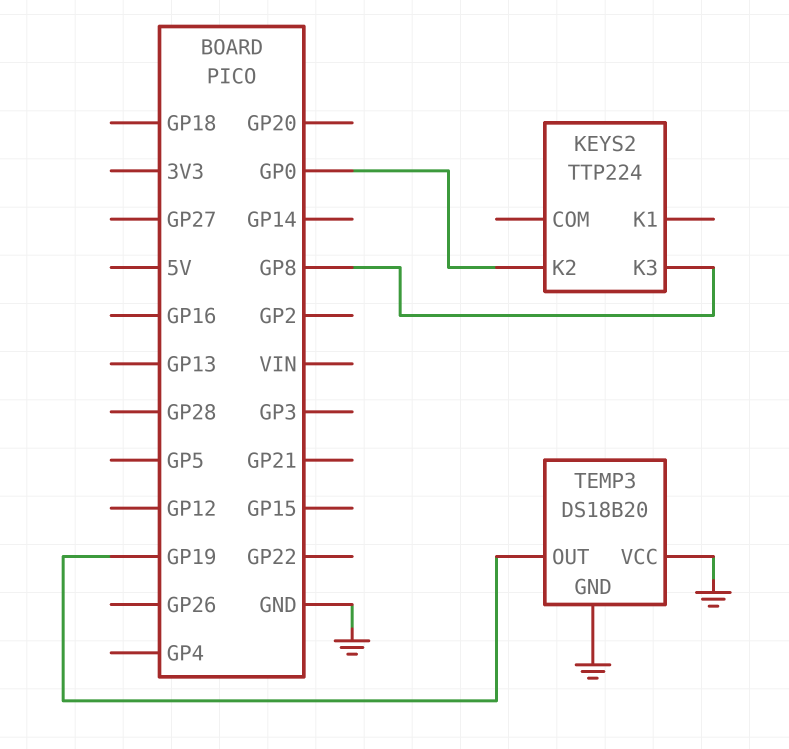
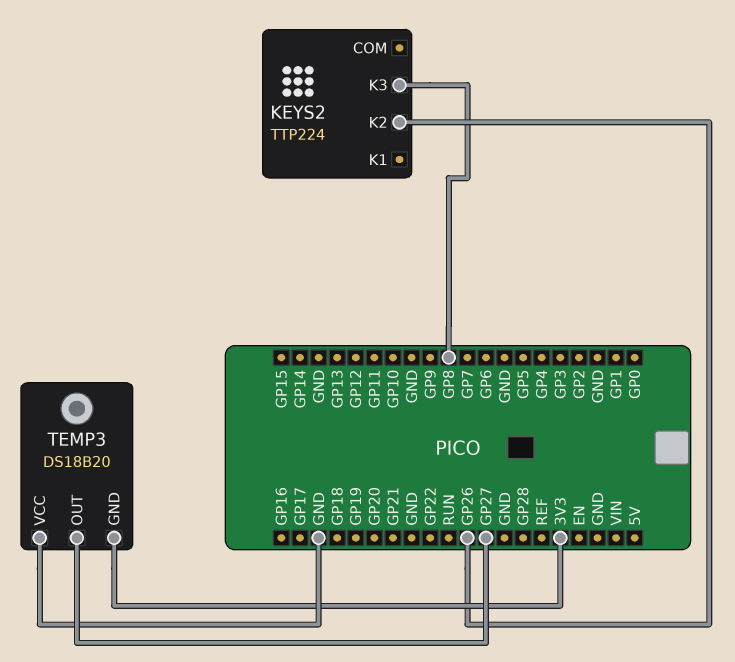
KEYS2 pin K2: GP0 -> GP26
TEMP3 pin GND: GND -> 3V3
TEMP3 pin OUT: GP19 -> GP27

